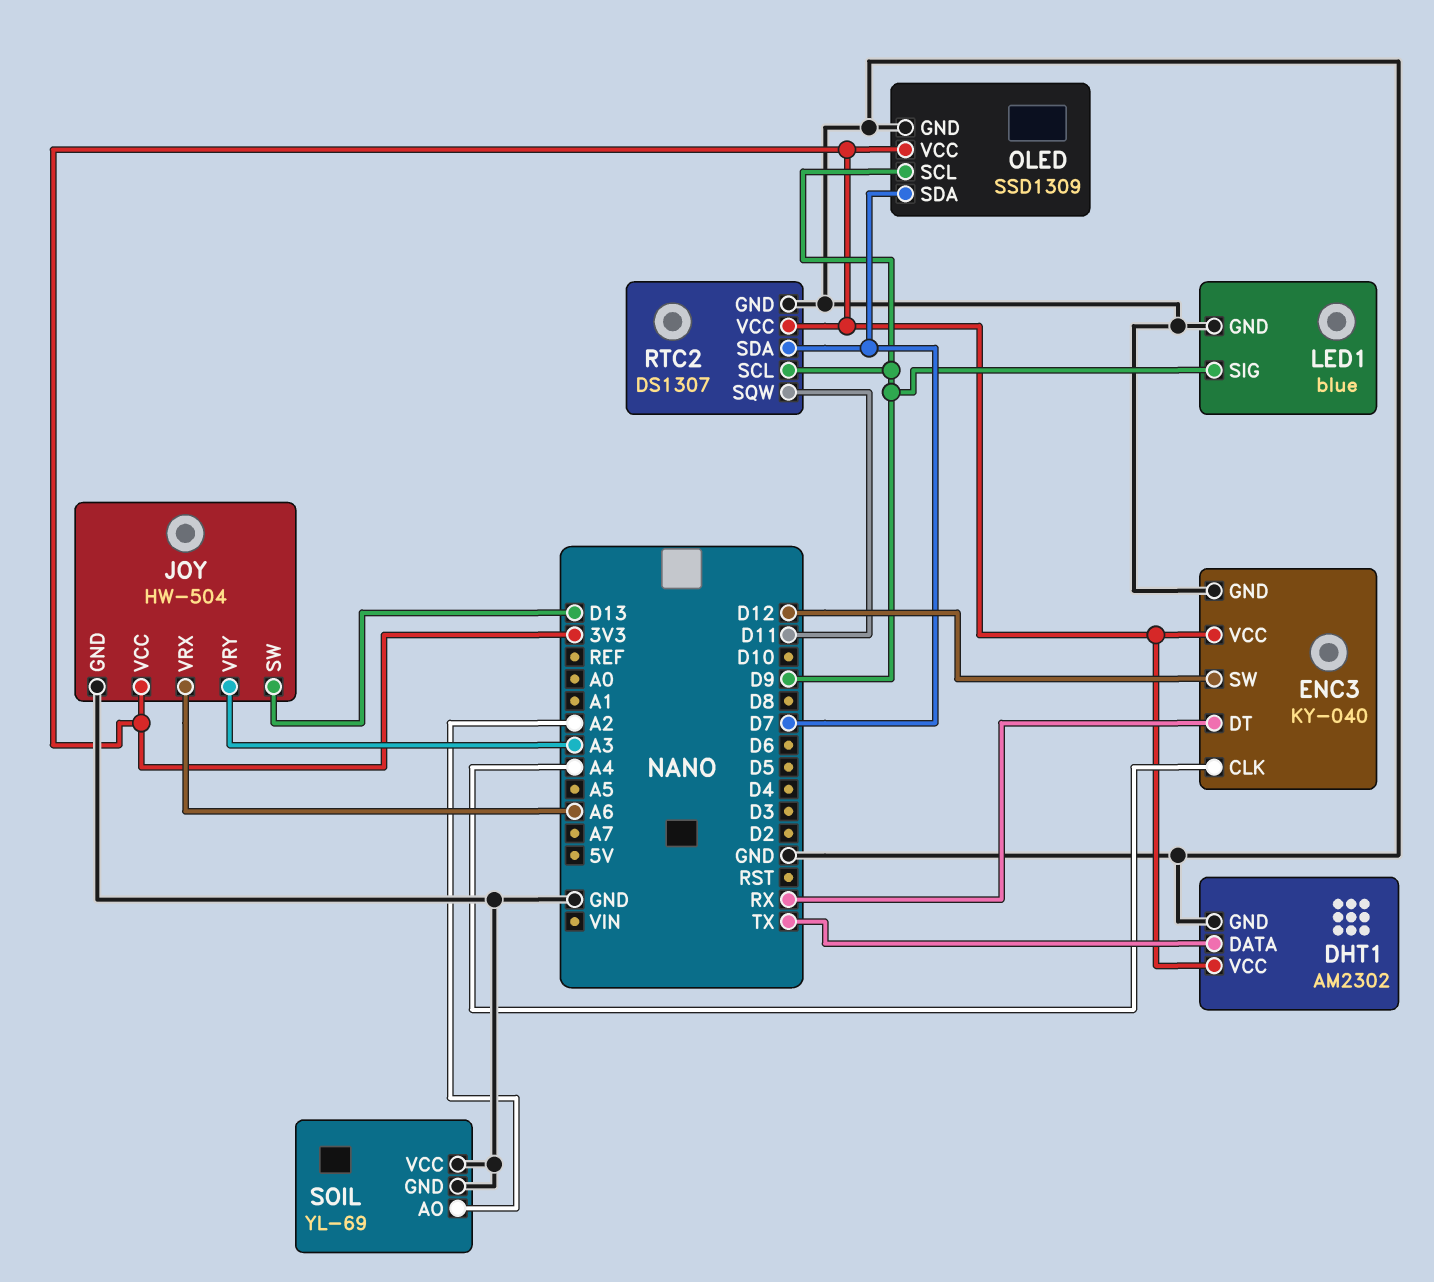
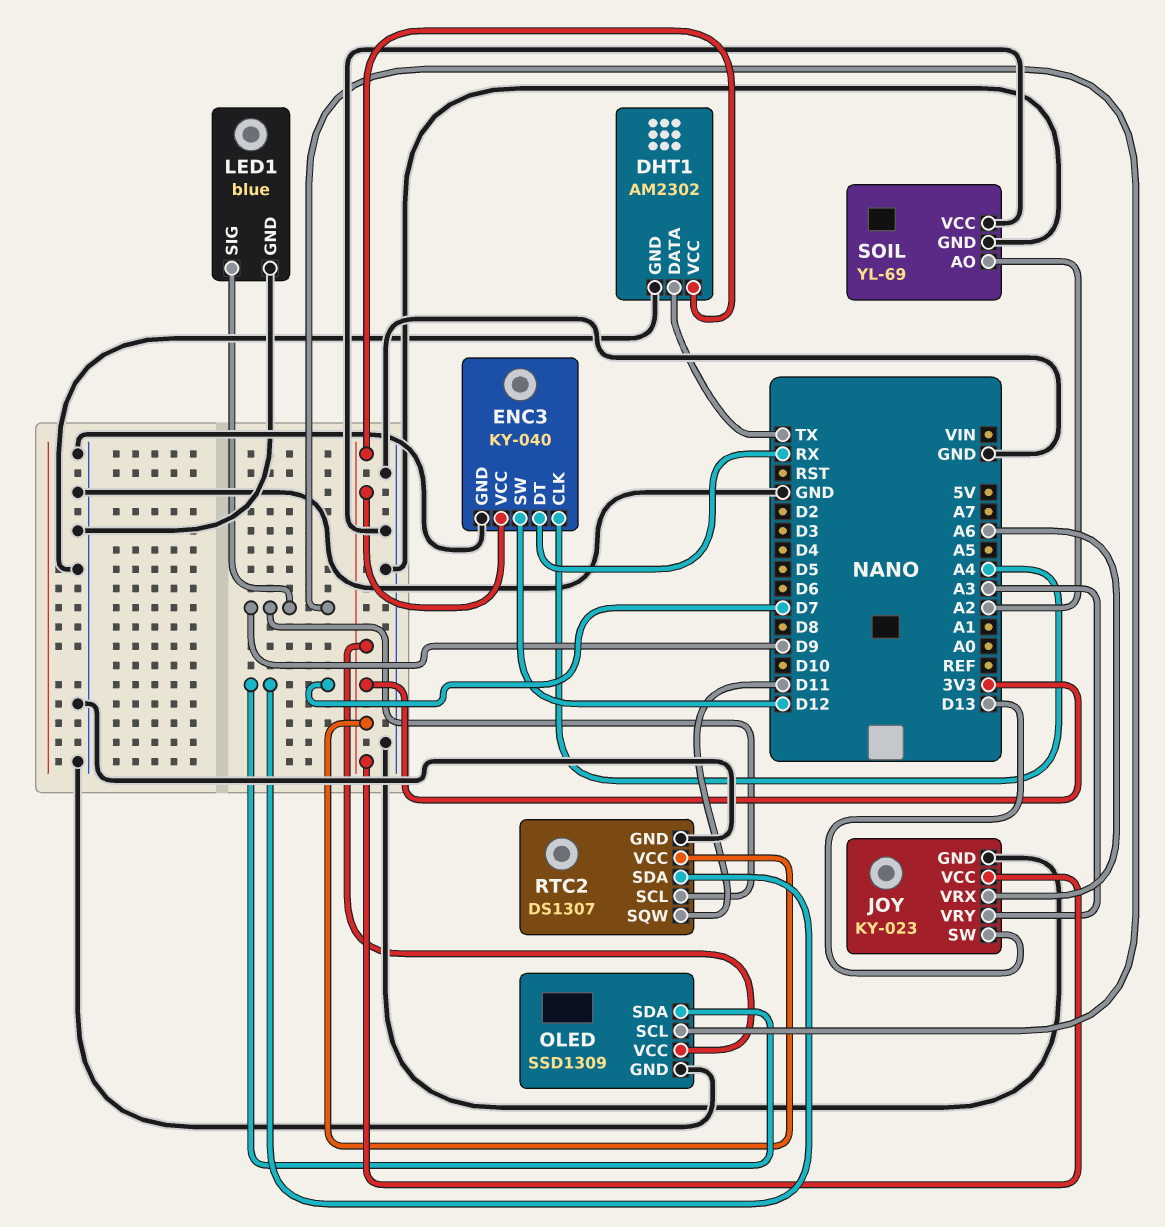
JOY: HW-504 -> KY-023

